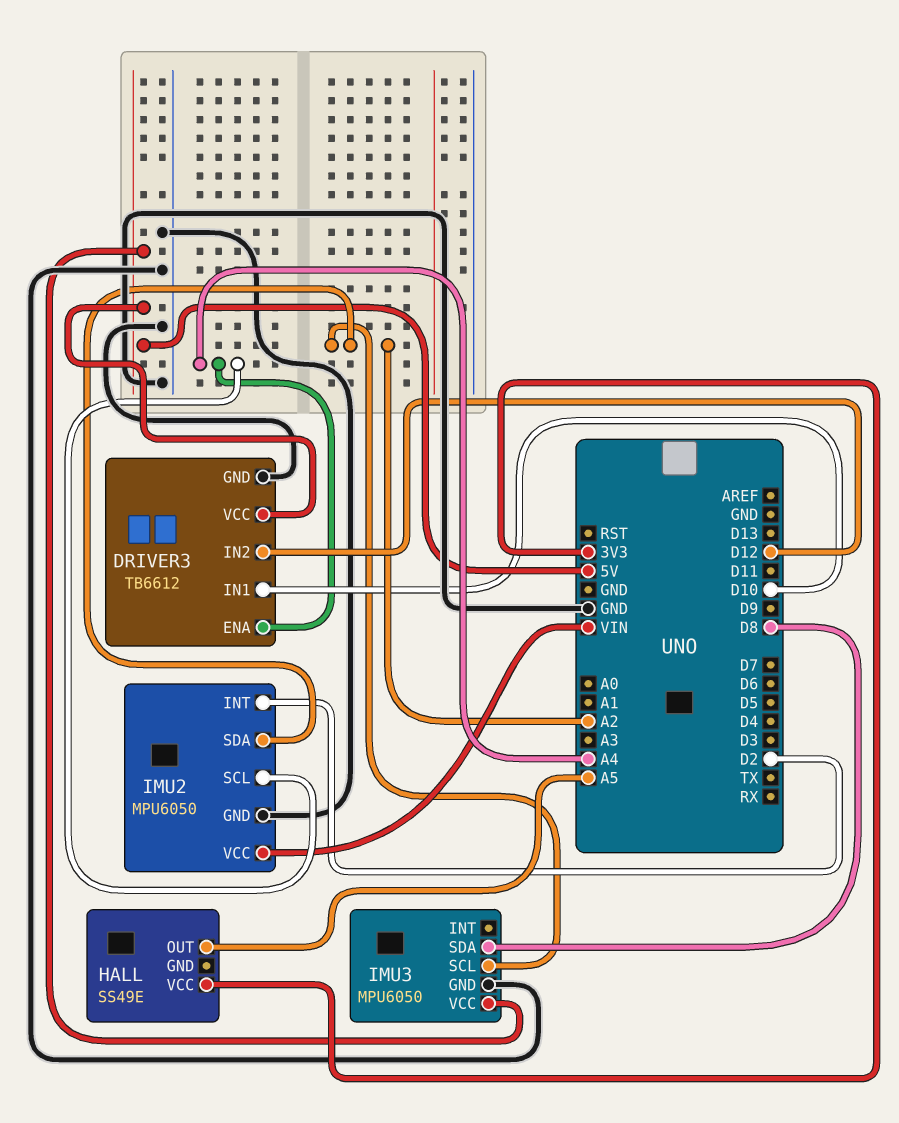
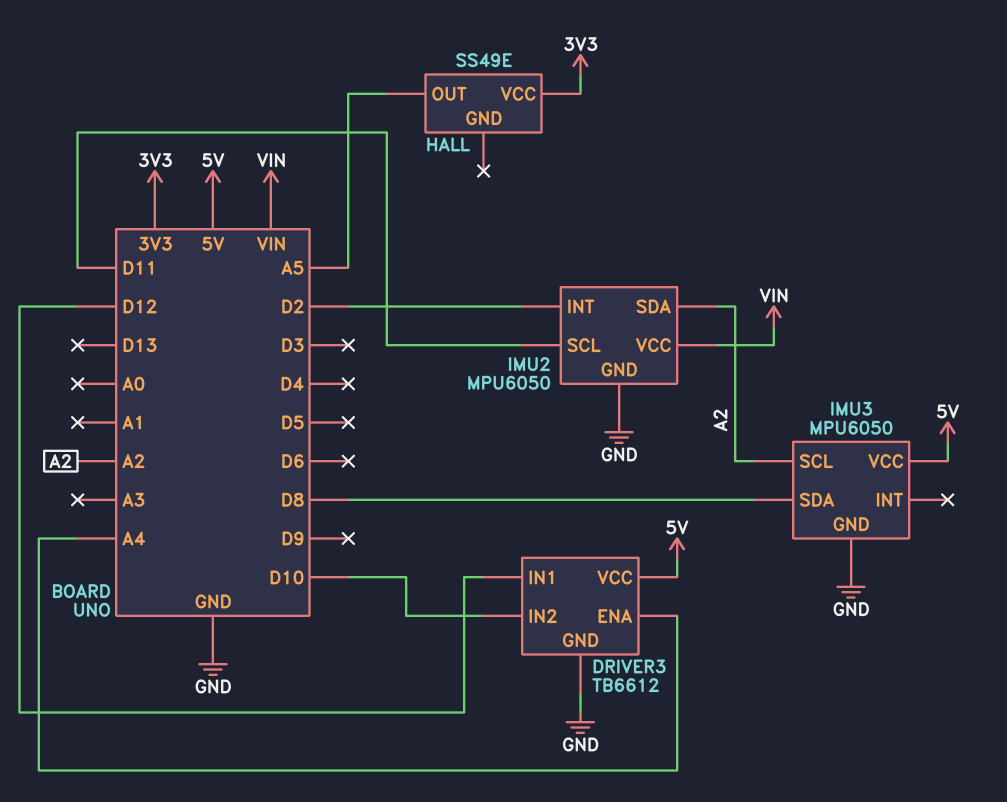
DRIVER3 pin IN1: D10 -> D12
DRIVER3 pin IN2: D12 -> D10
IMU2 pin SCL: A4 -> D11

